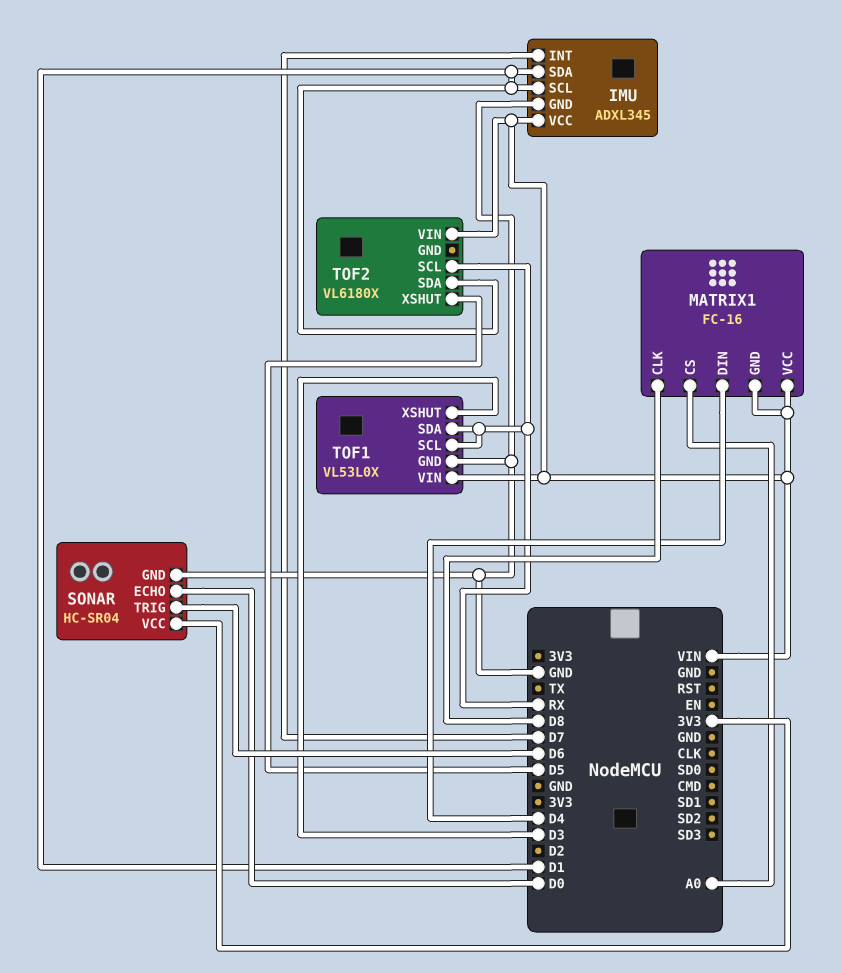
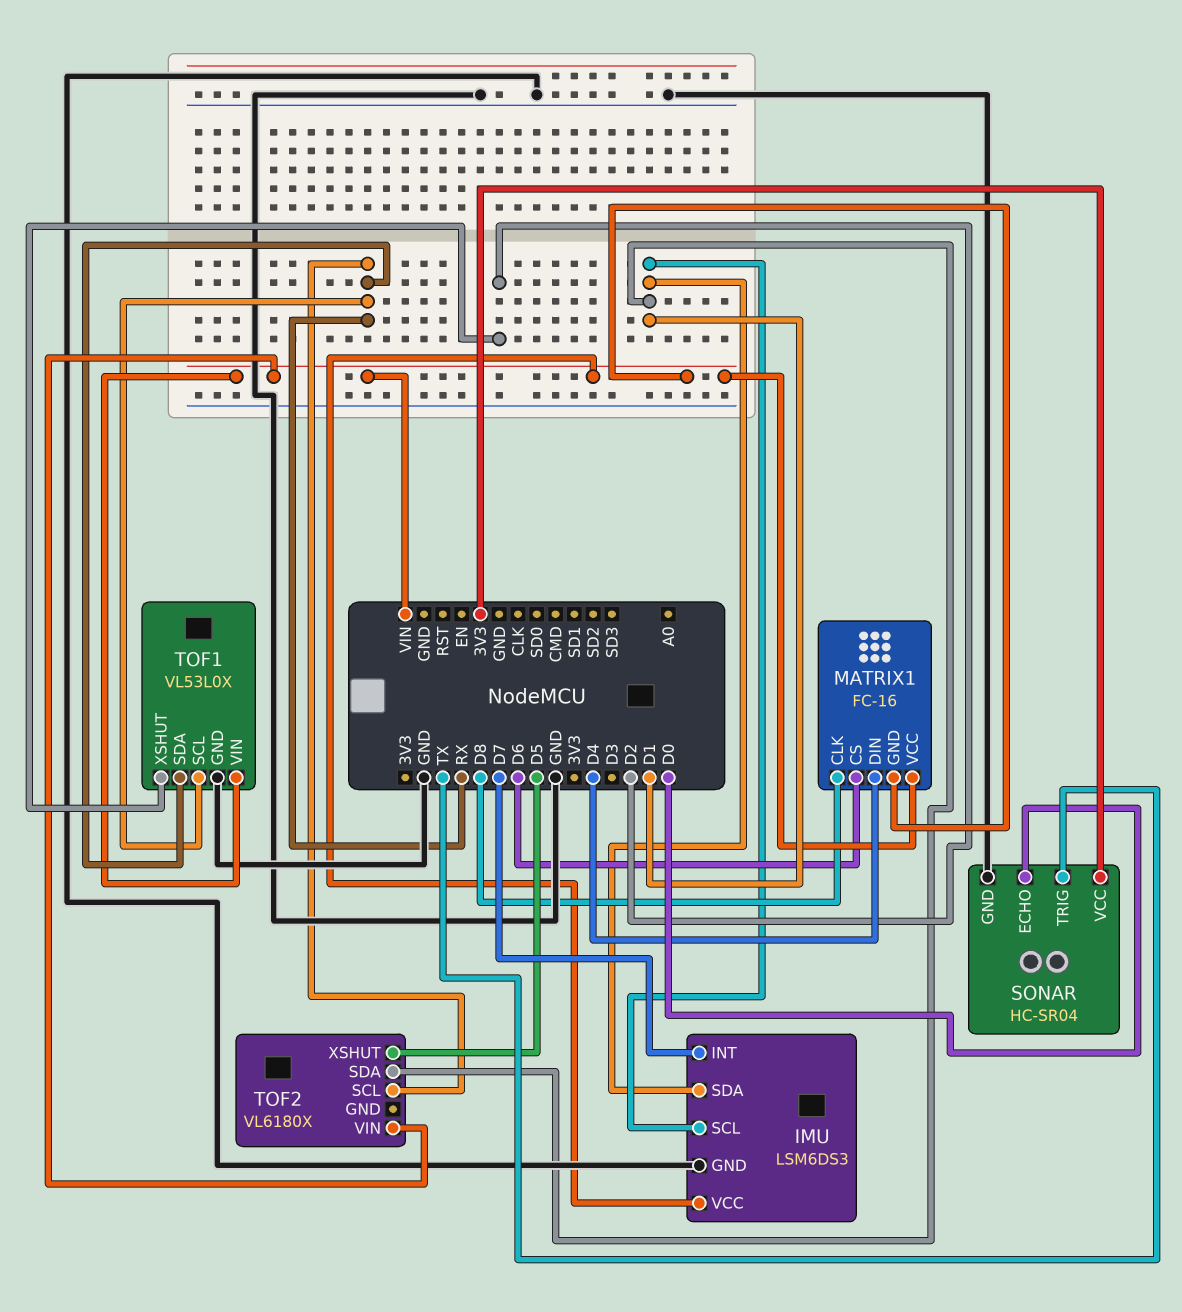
IMU: ADXL345 -> LSM6DS3
MATRIX1 pin CS: A0 -> D6
SONAR pin TRIG: D6 -> TX
TOF1 pin XSHUT: D3 -> D2

